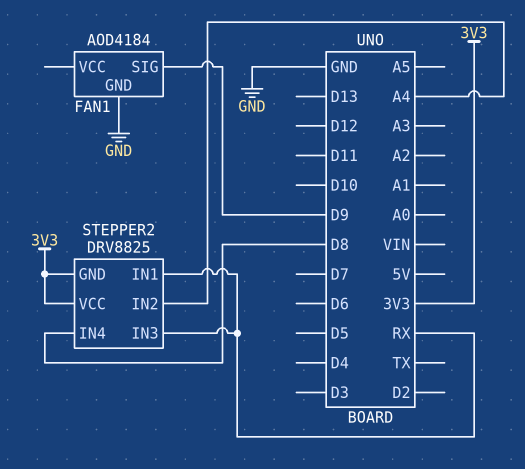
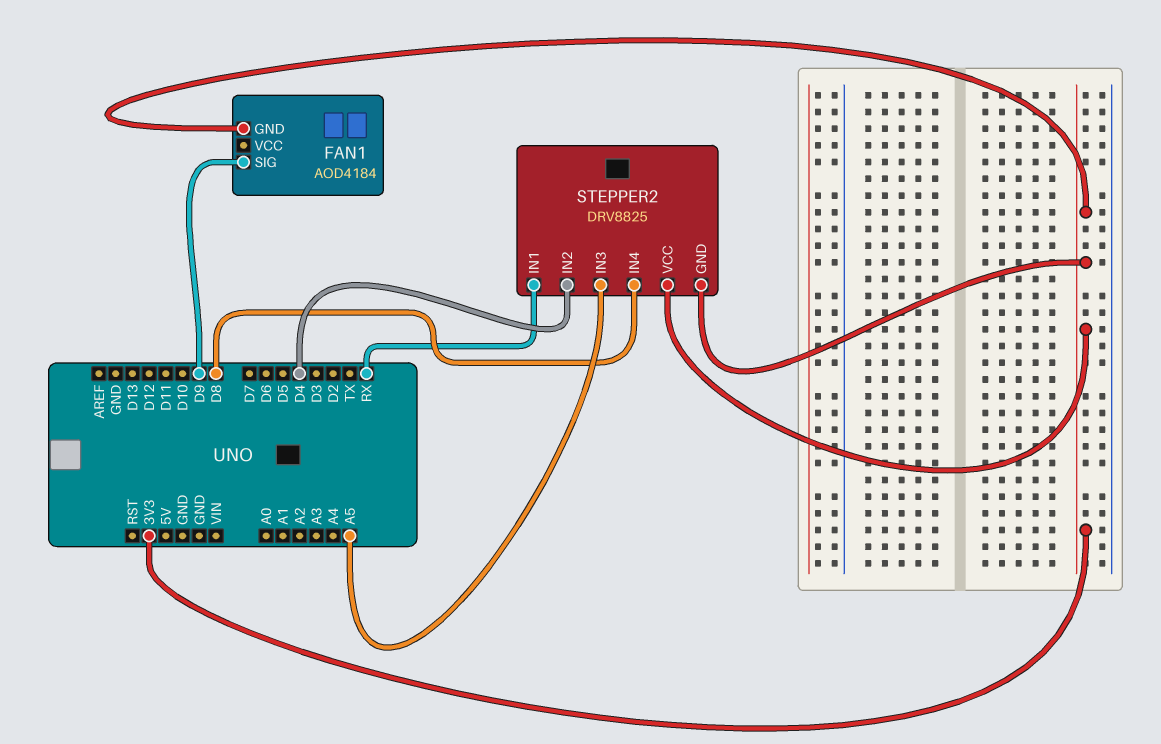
FAN1 pin GND: GND -> 3V3
STEPPER2 pin IN2: A4 -> D4
STEPPER2 pin IN3: RX -> A5

